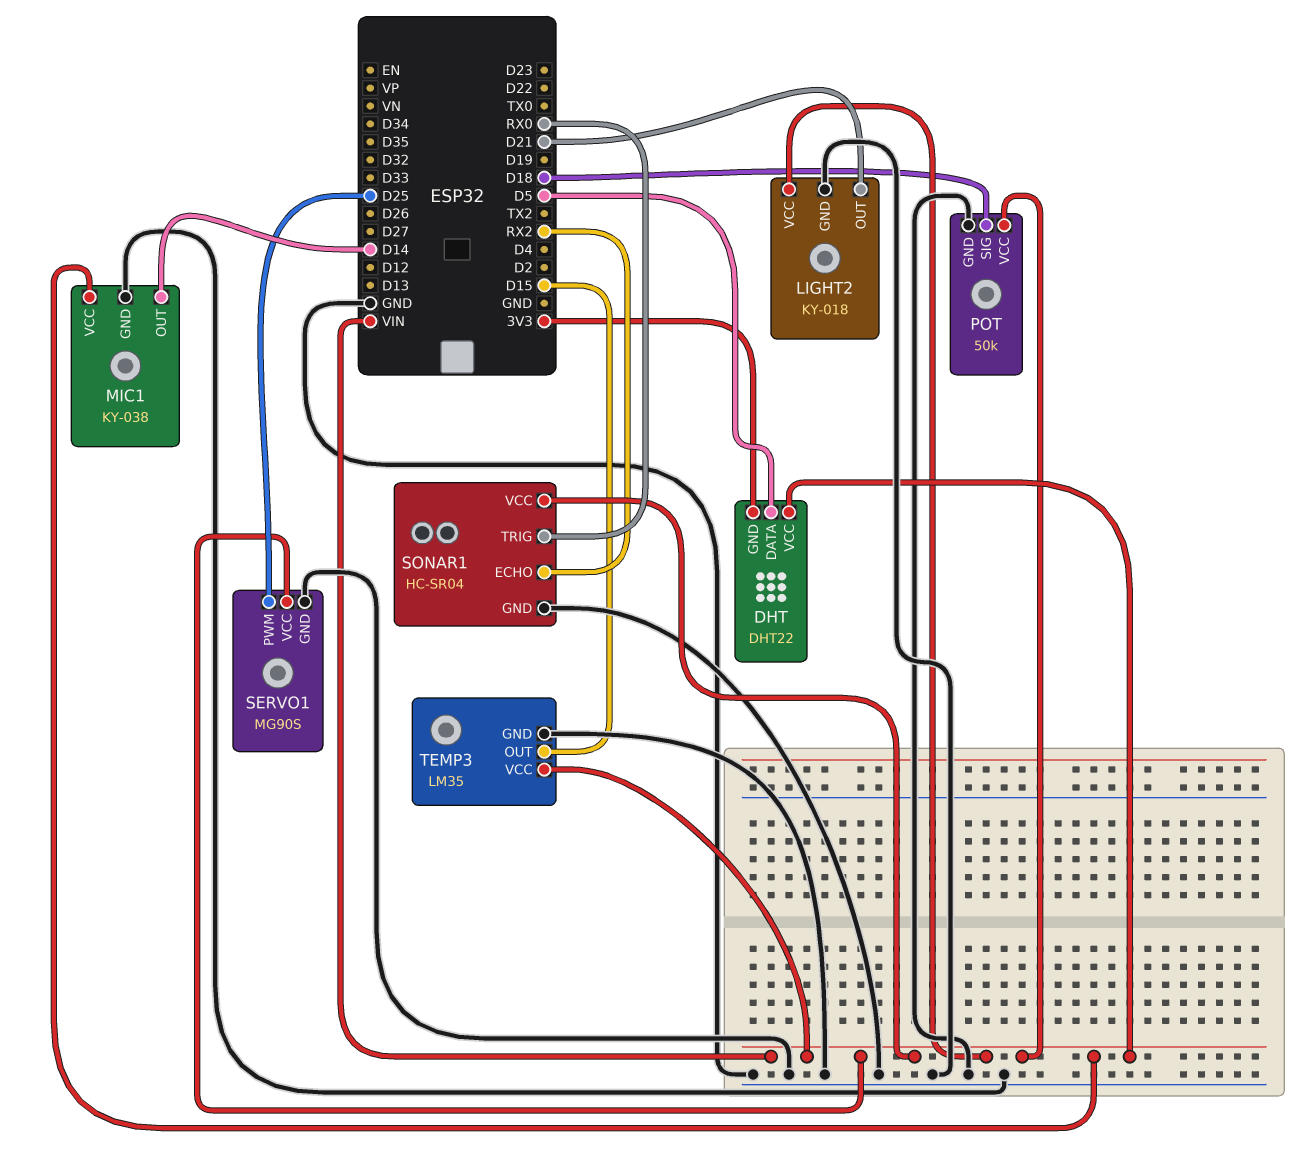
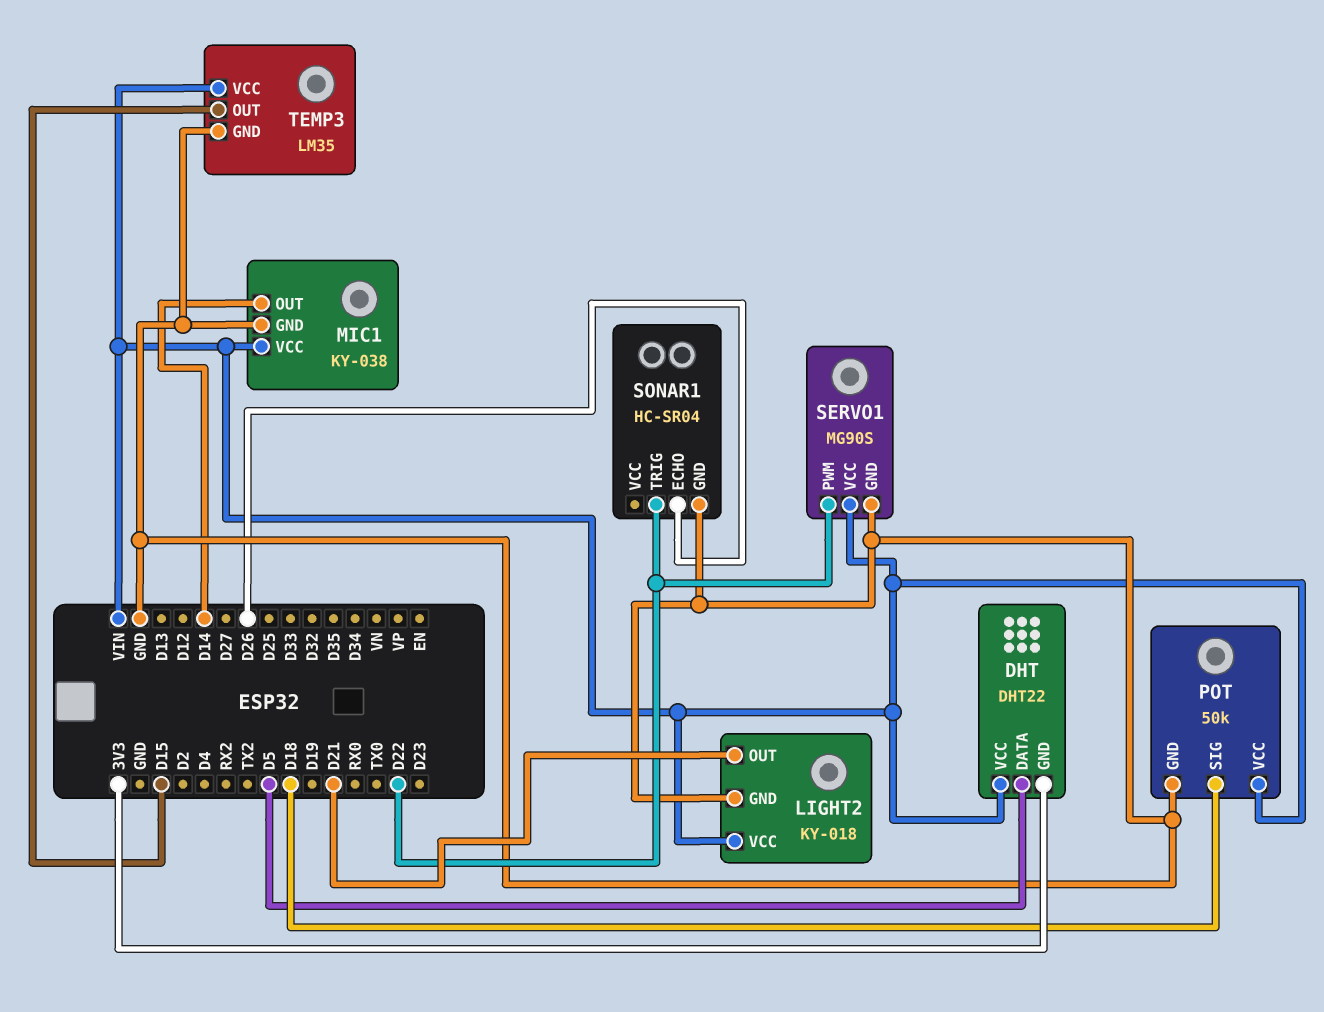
SERVO1 pin PWM: D25 -> D22
SONAR1 pin ECHO: RX2 -> D26
SONAR1 pin TRIG: RX0 -> D22
SONAR1 pin VCC: VIN -> none

